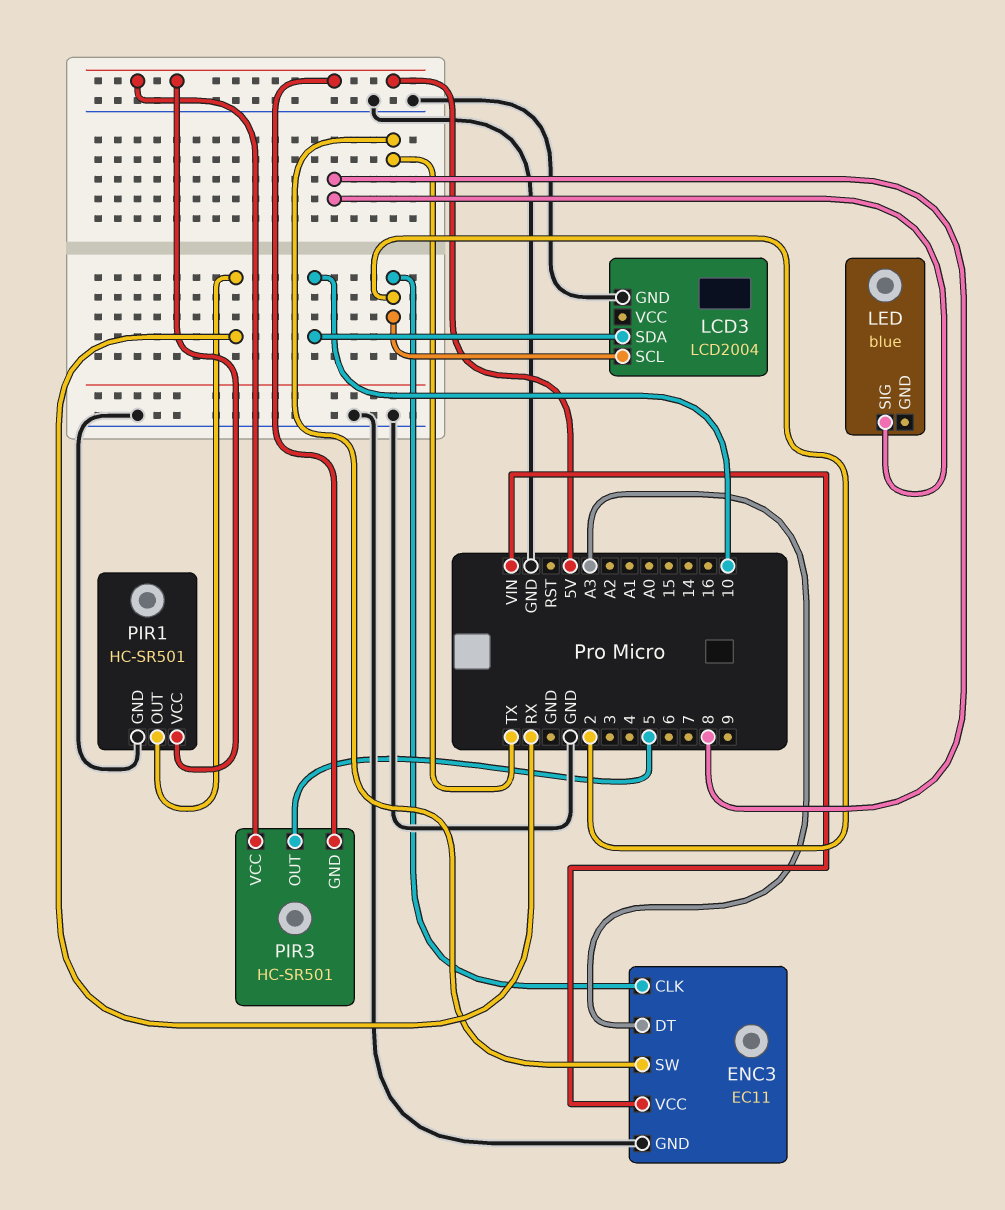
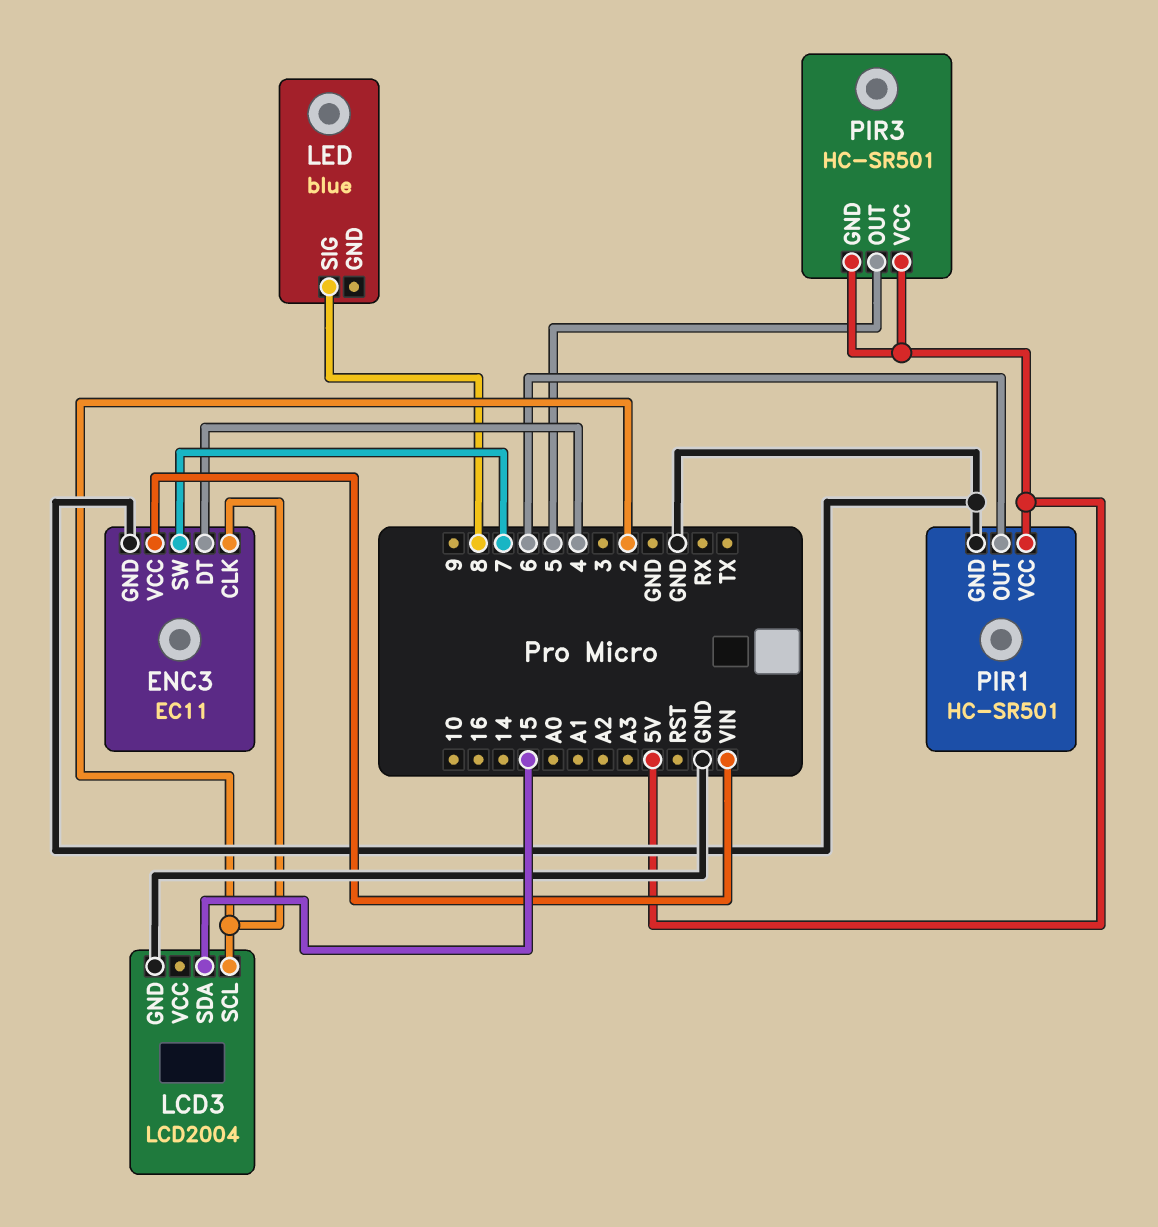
ENC3 pin DT: A3 -> 4
ENC3 pin SW: TX -> 7
LCD3 pin SDA: 10 -> 15
PIR1 pin OUT: RX -> 6

